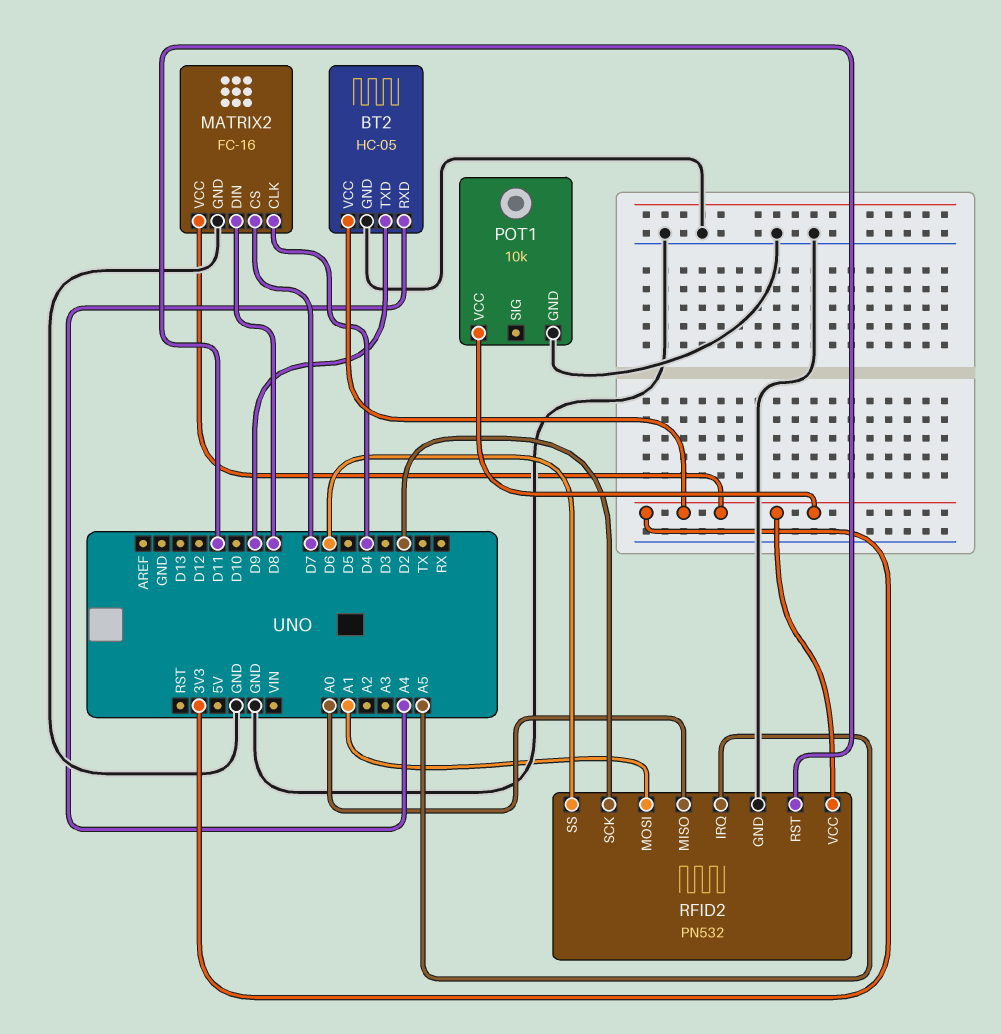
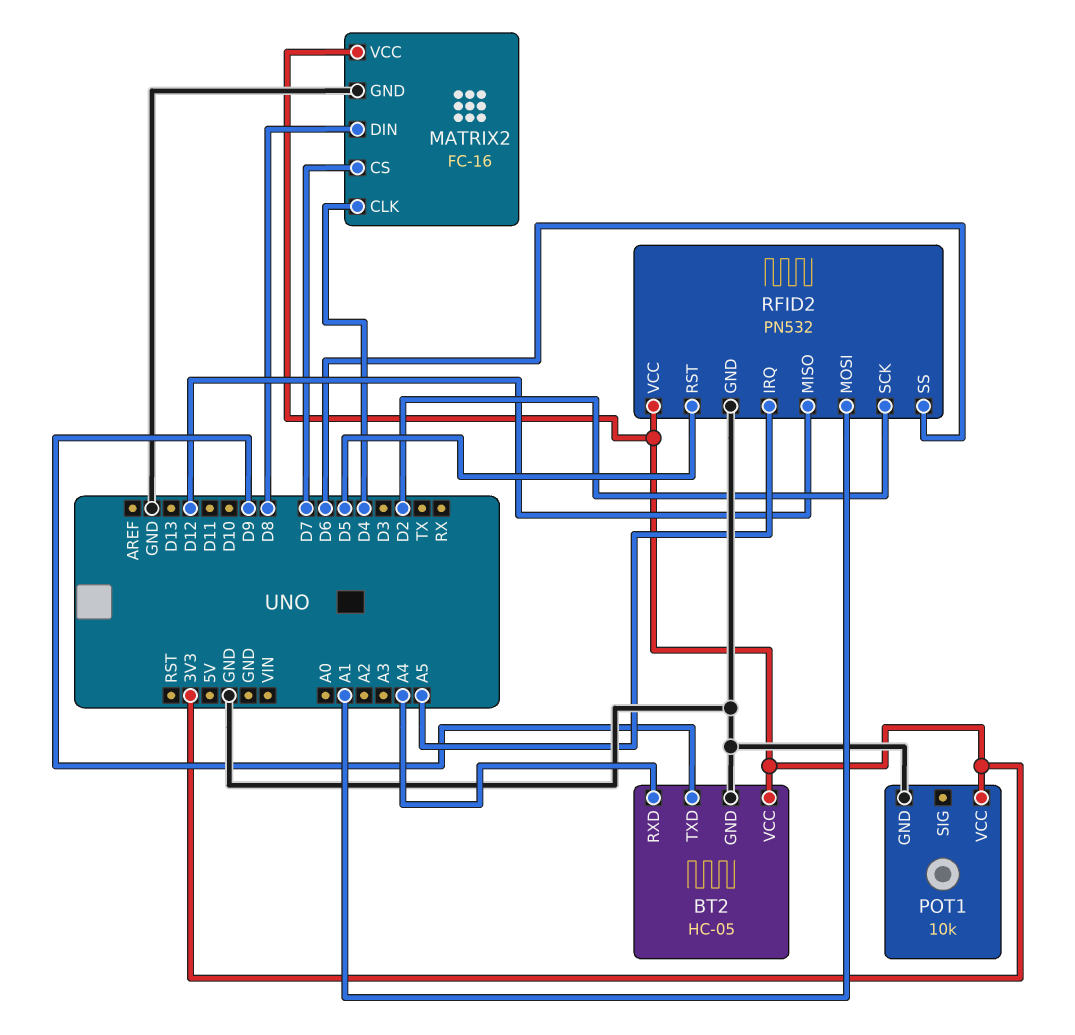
RFID2 pin MISO: A0 -> D12
RFID2 pin RST: D11 -> D5

